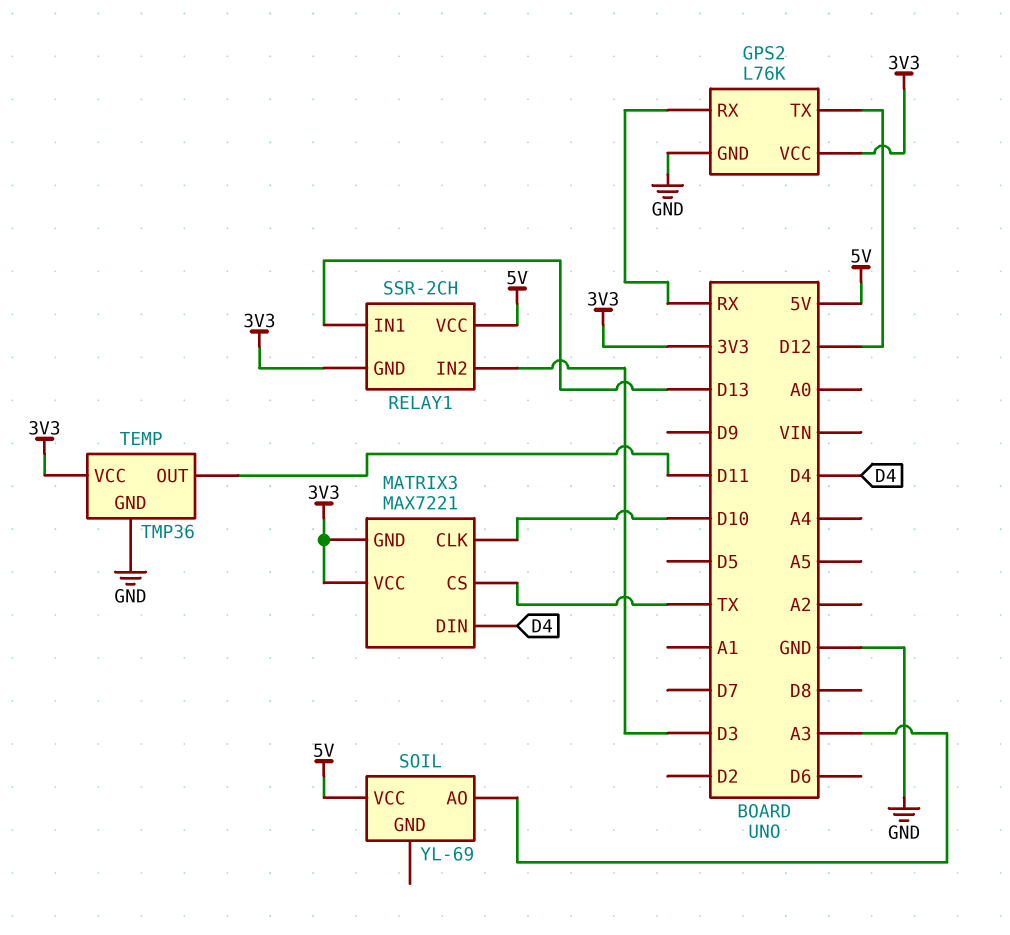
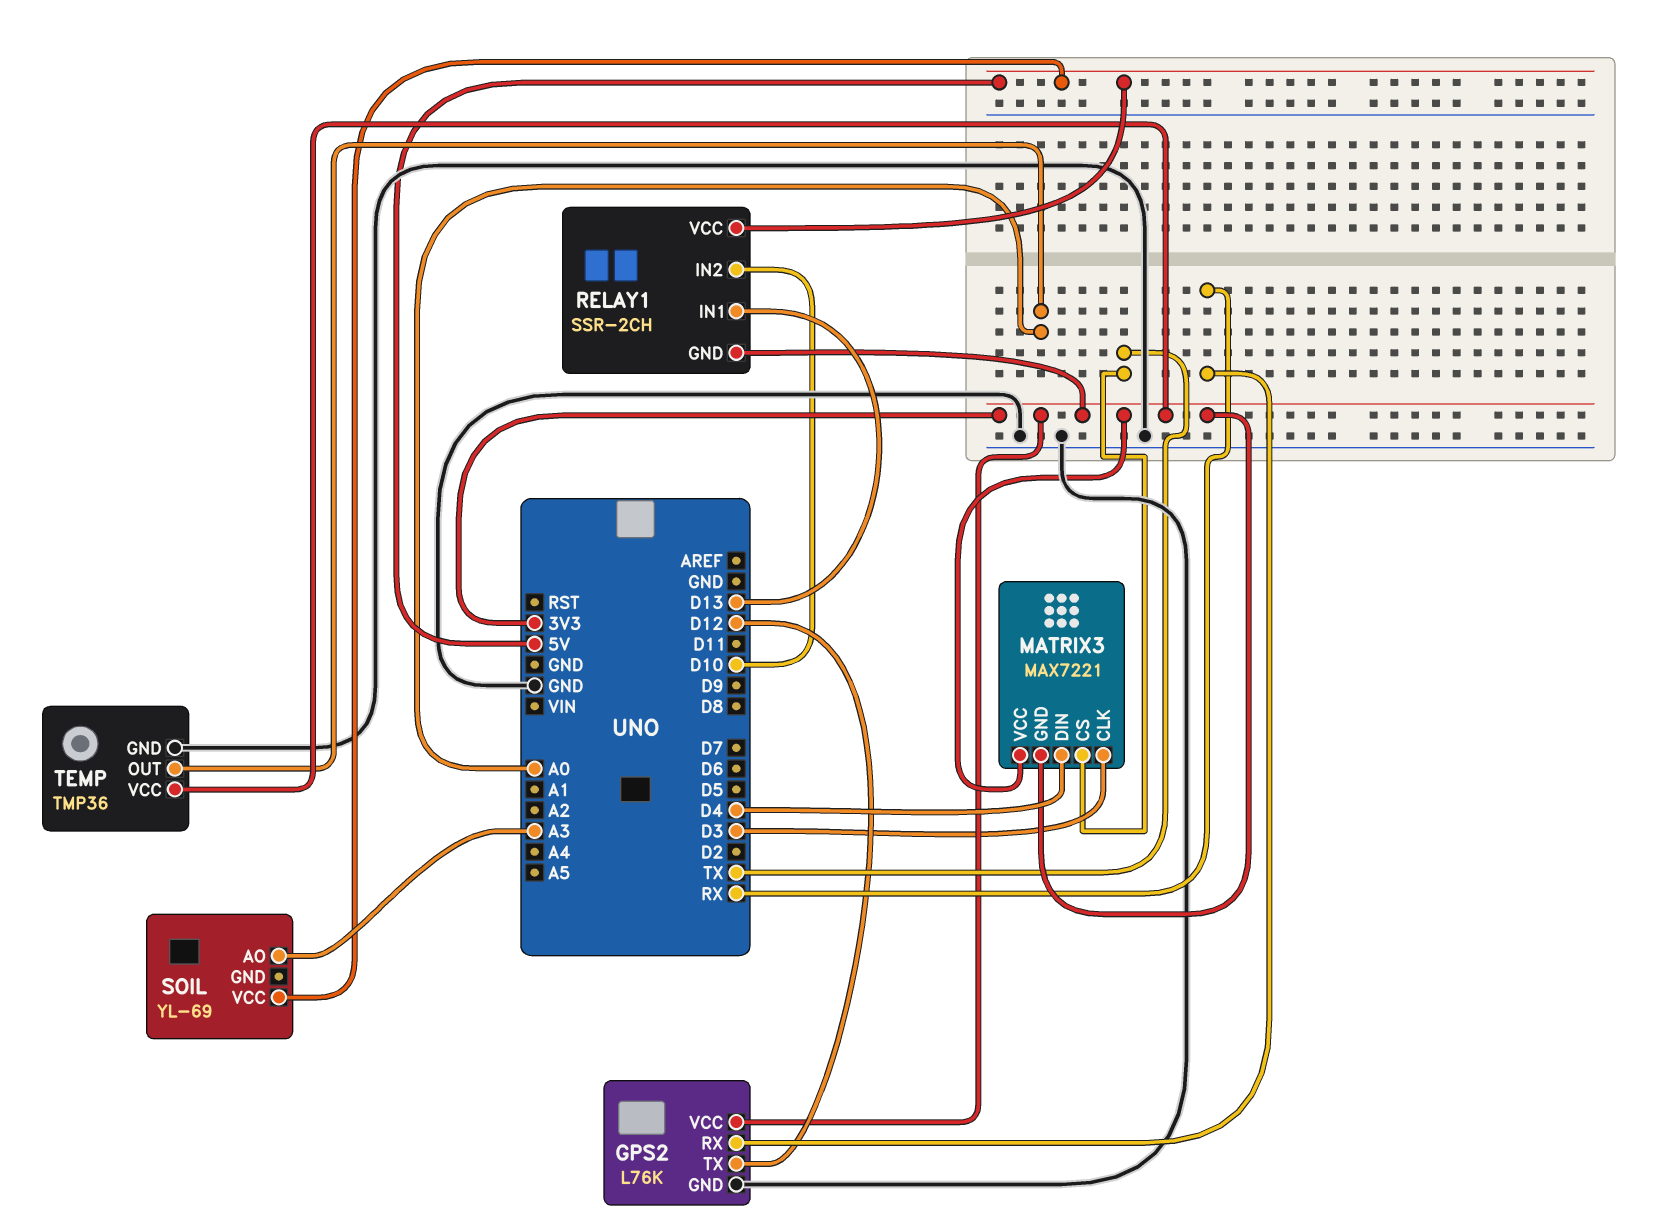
MATRIX3 pin CLK: D10 -> D3
RELAY1 pin IN2: D3 -> D10
TEMP pin OUT: D11 -> A0

